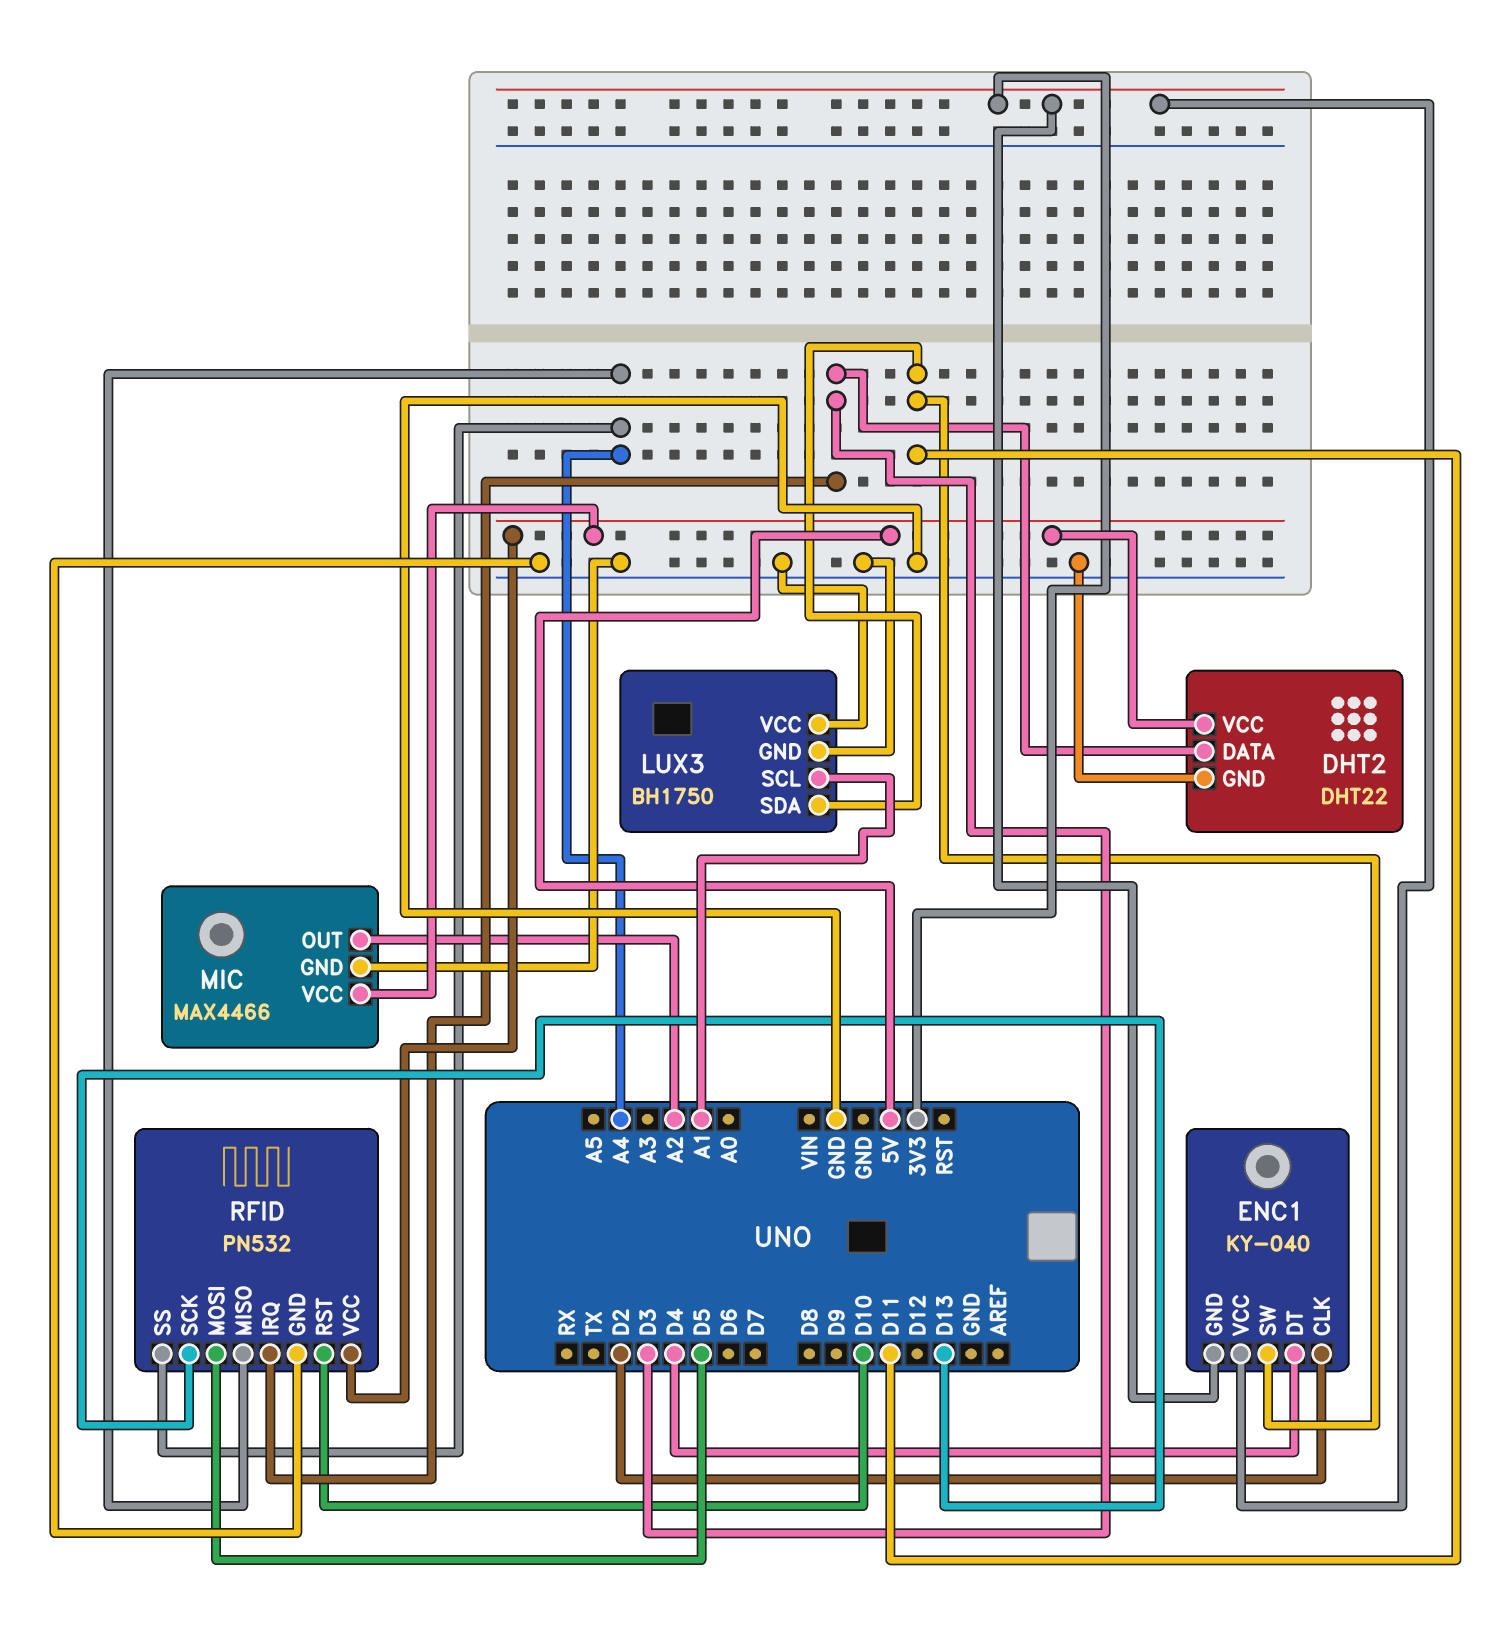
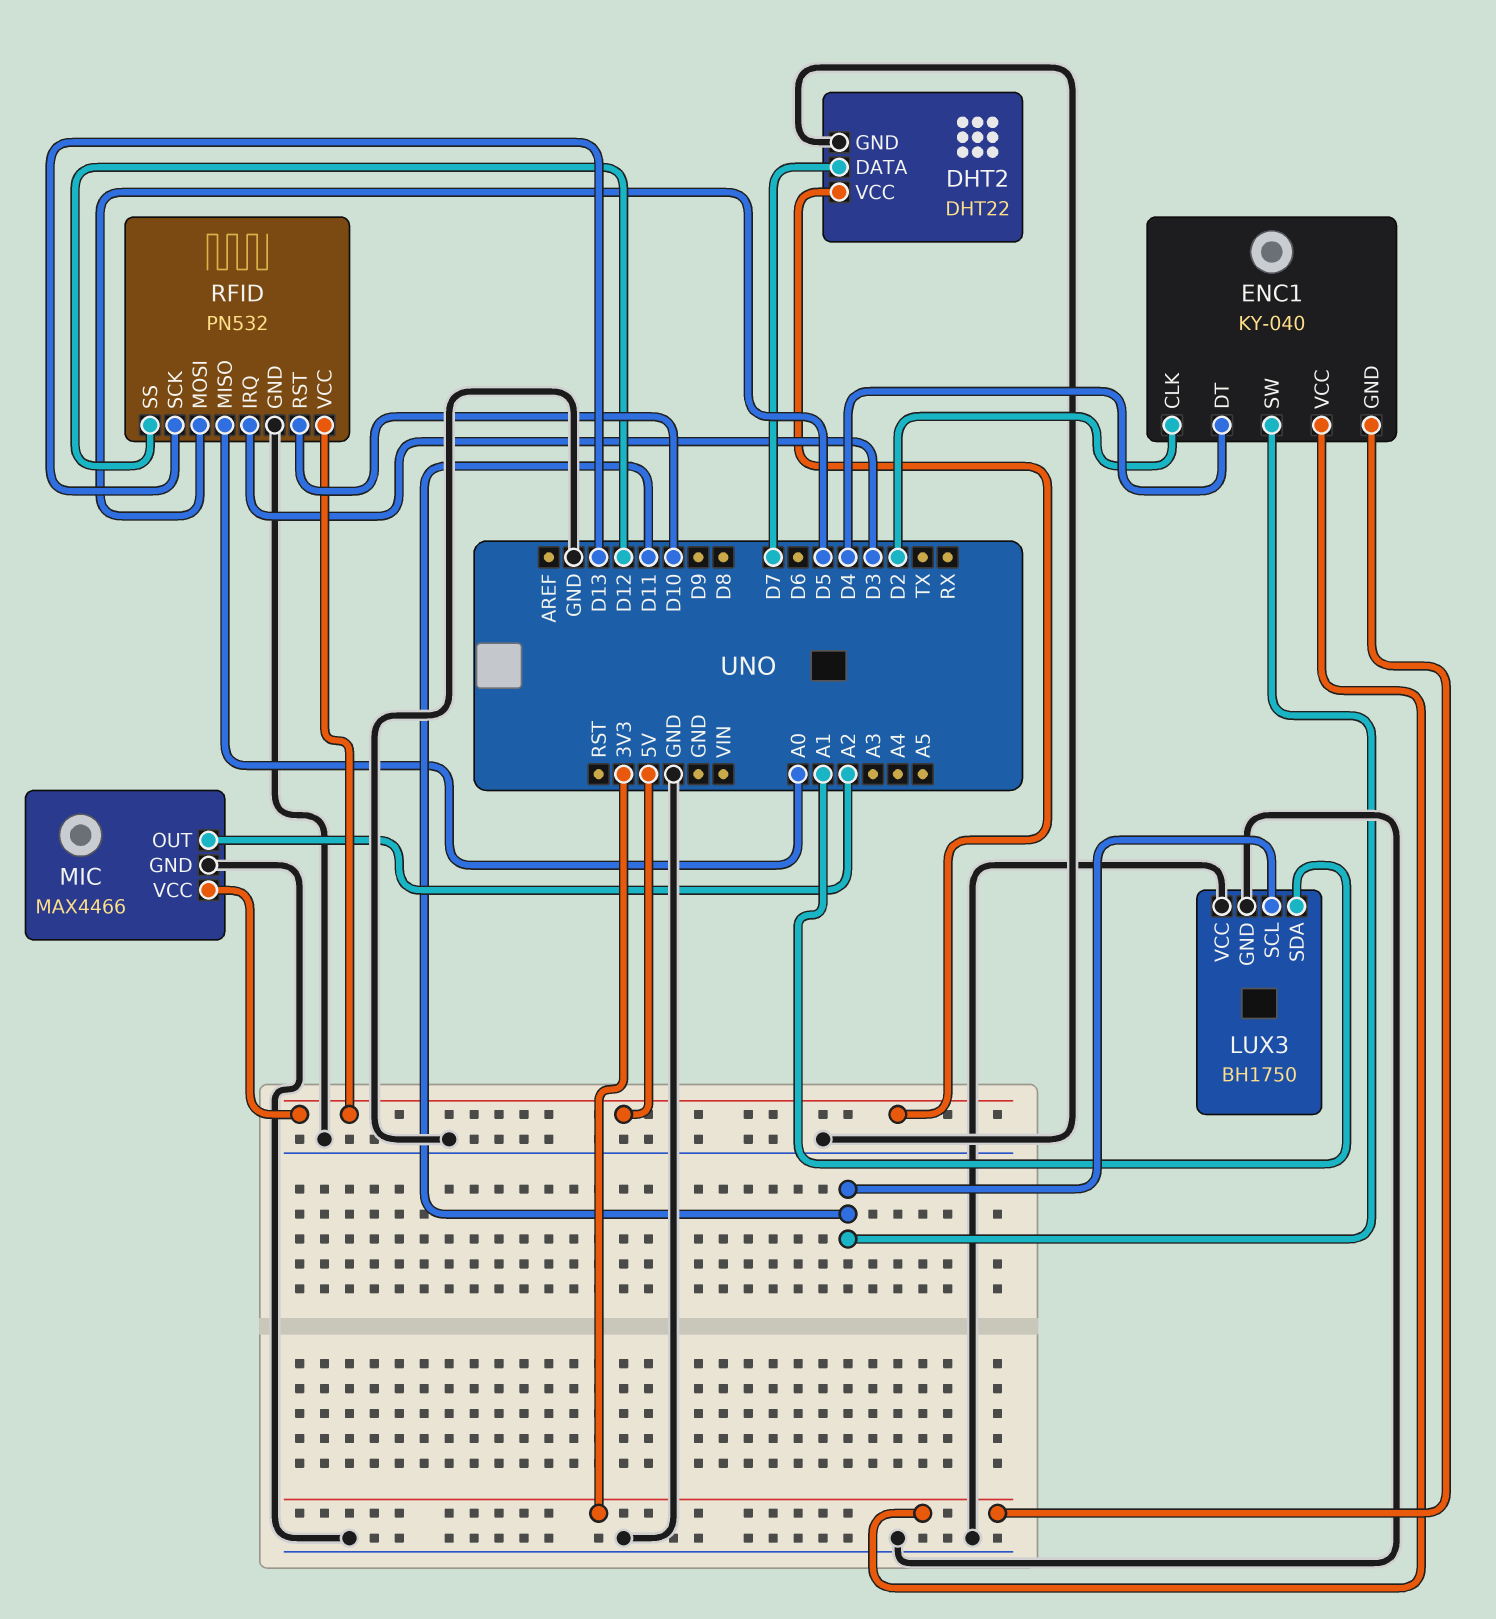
DHT2 pin DATA: D3 -> D7
LUX3 pin SCL: A1 -> D11
LUX3 pin SDA: D11 -> A1
RFID pin MISO: A4 -> A0
RFID pin SS: A4 -> D12

